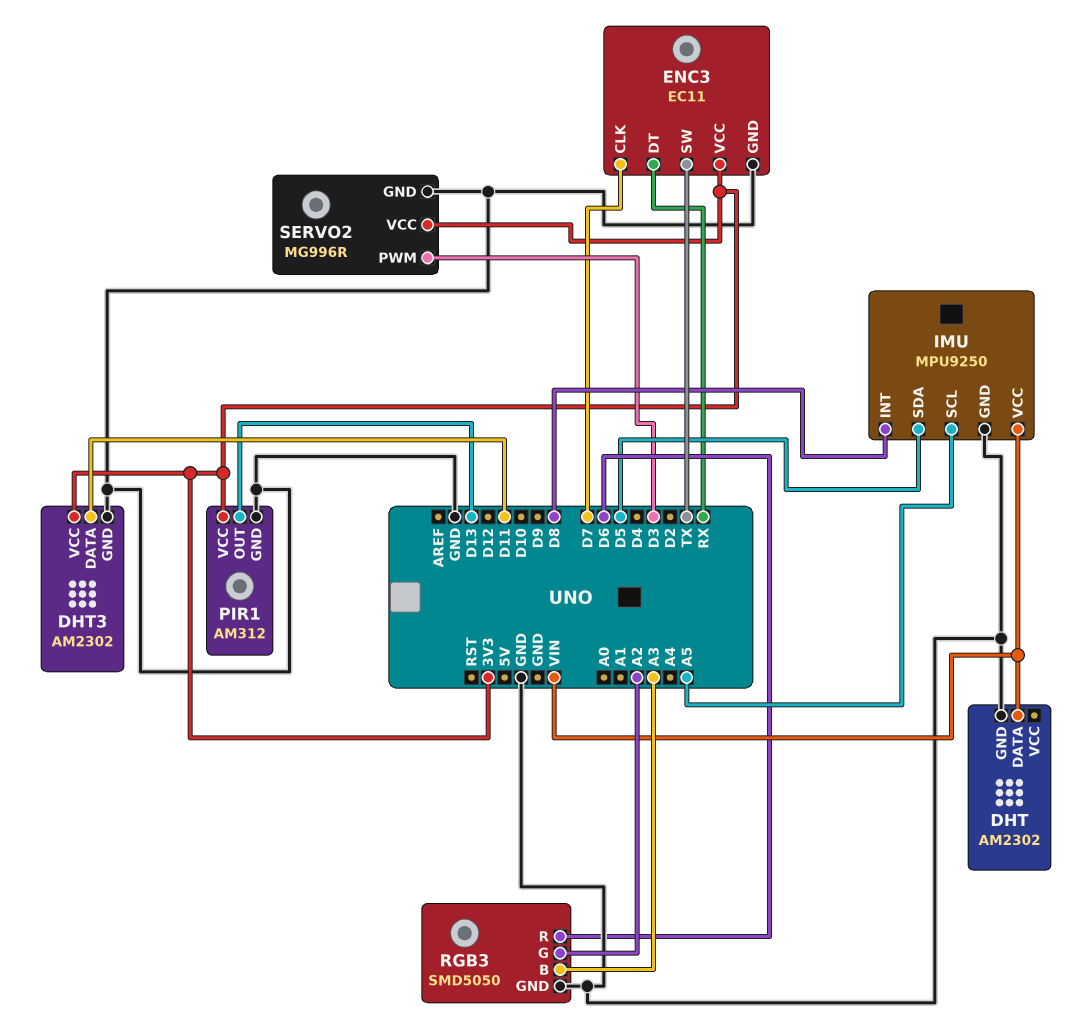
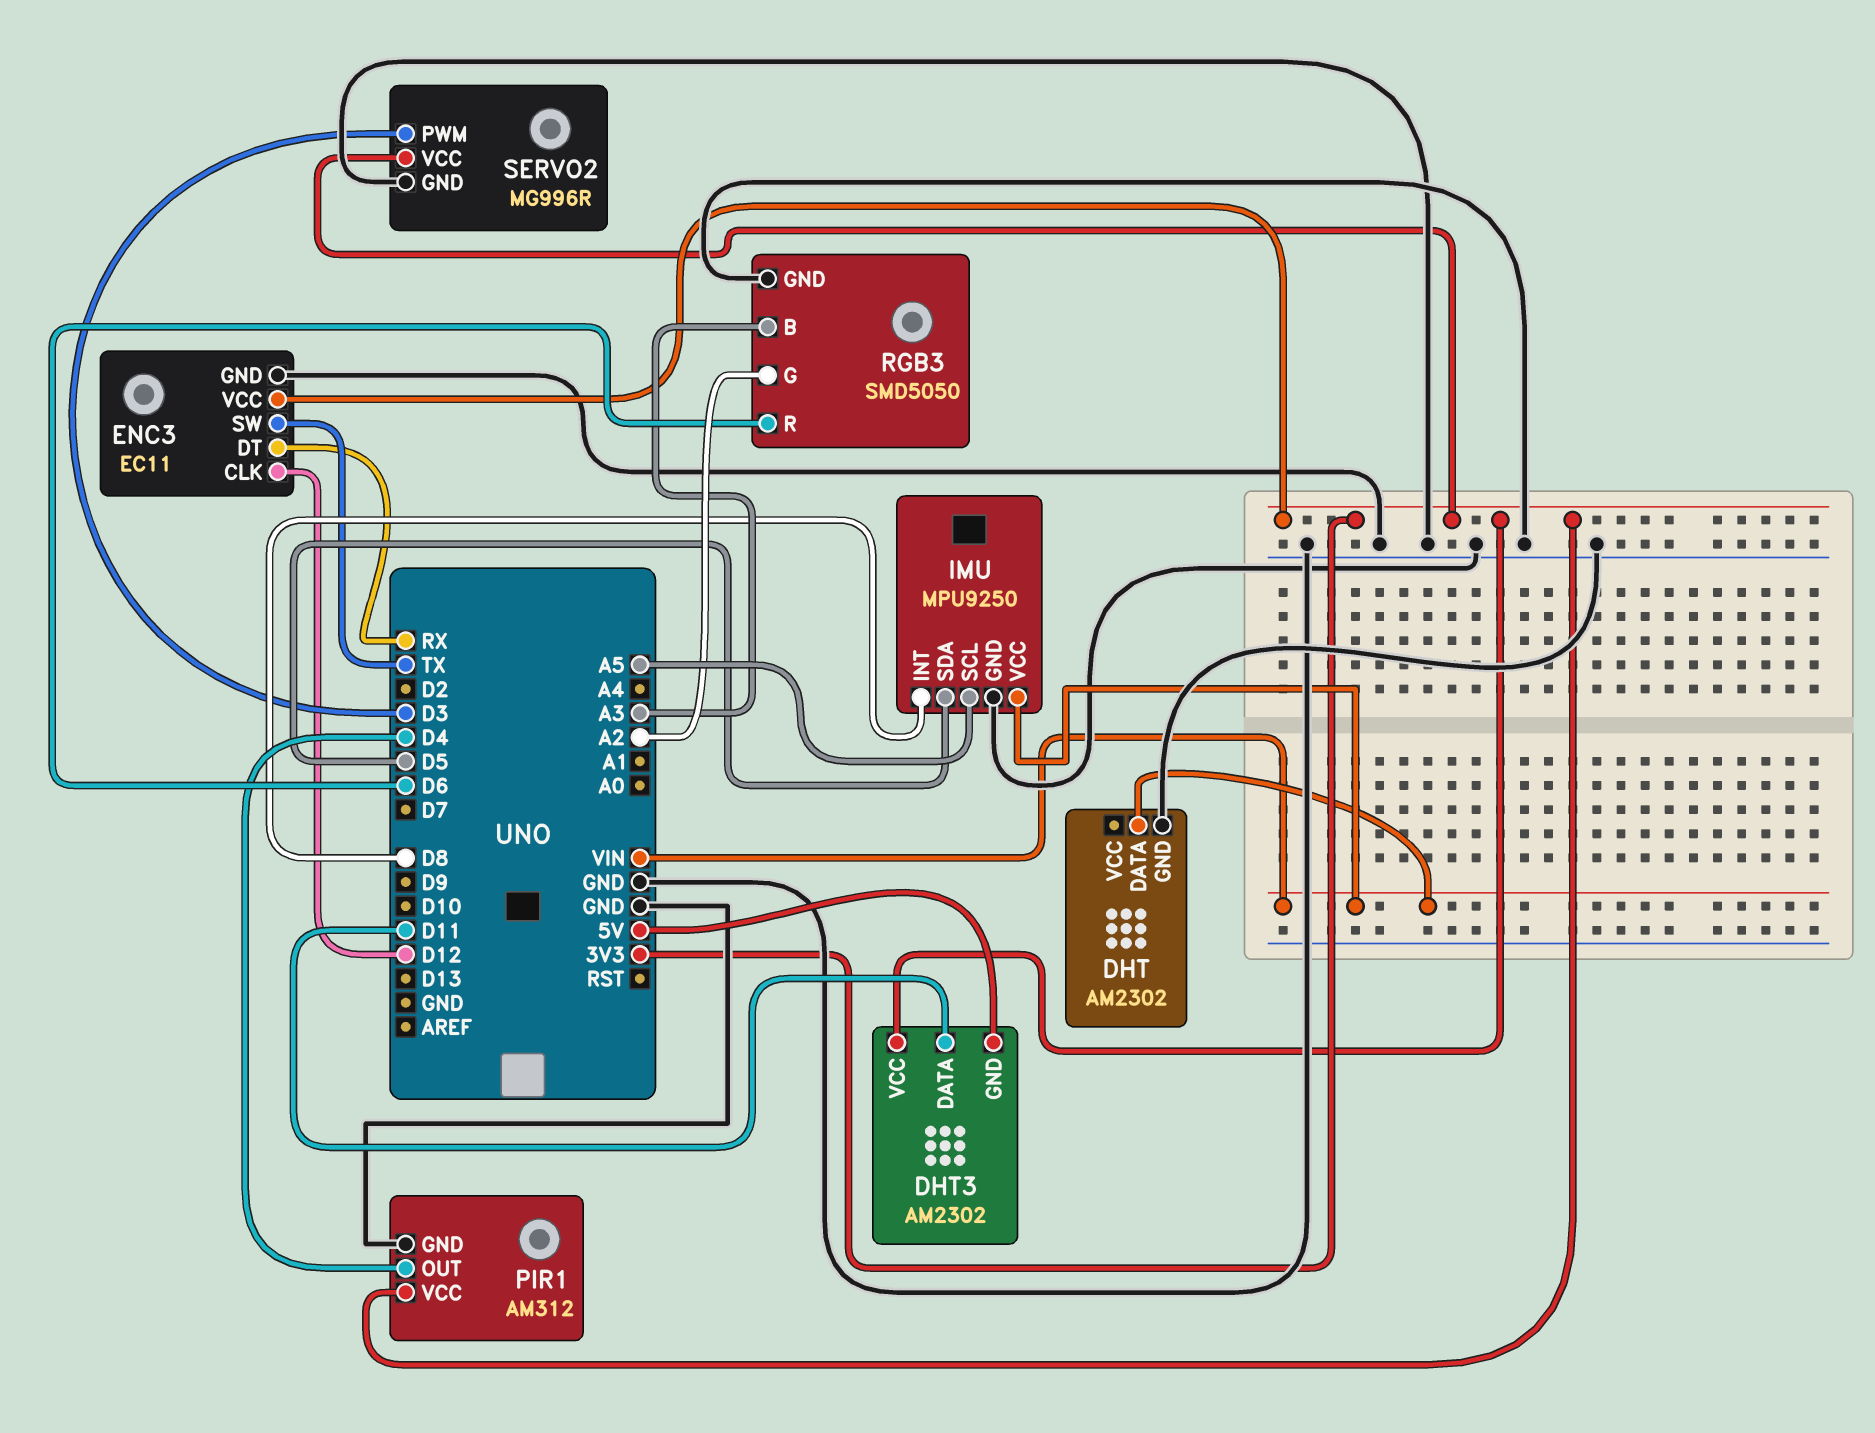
DHT3 pin GND: GND -> 5V
ENC3 pin CLK: D7 -> D12
PIR1 pin OUT: D13 -> D4

